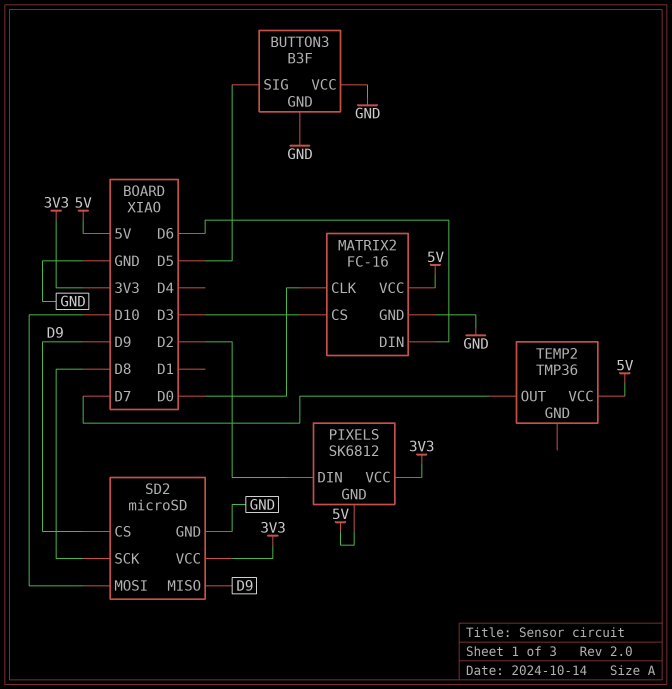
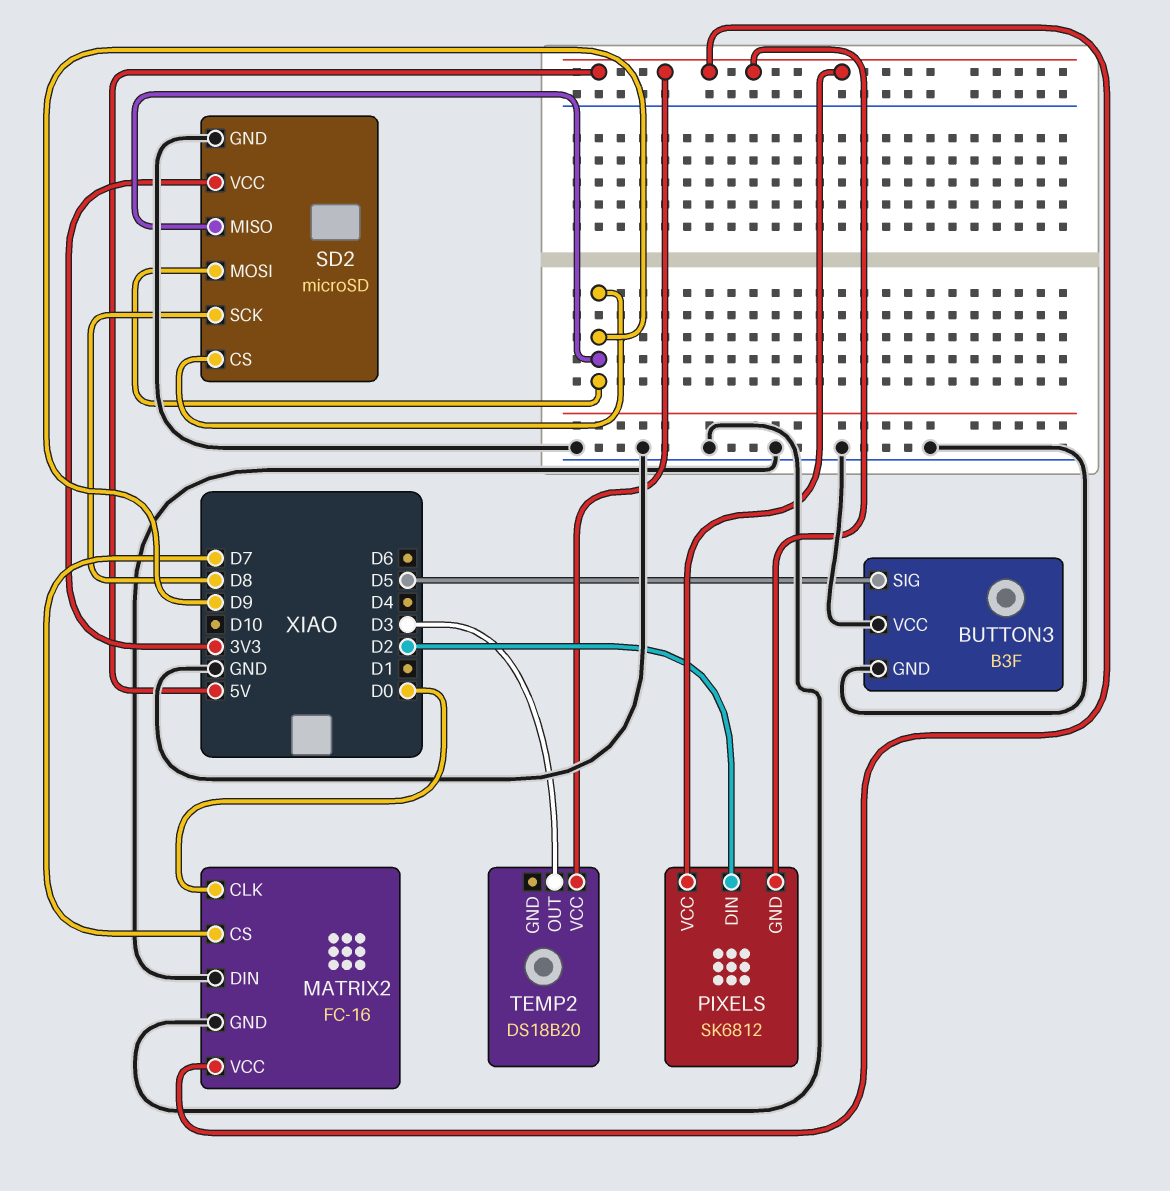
MATRIX2 pin CS: D3 -> D7
MATRIX2 pin DIN: D6 -> GND
PIXELS pin VCC: 3V3 -> 5V
SD2 pin MOSI: D10 -> D9
TEMP2: TMP36 -> DS18B20
TEMP2 pin OUT: D7 -> D3

